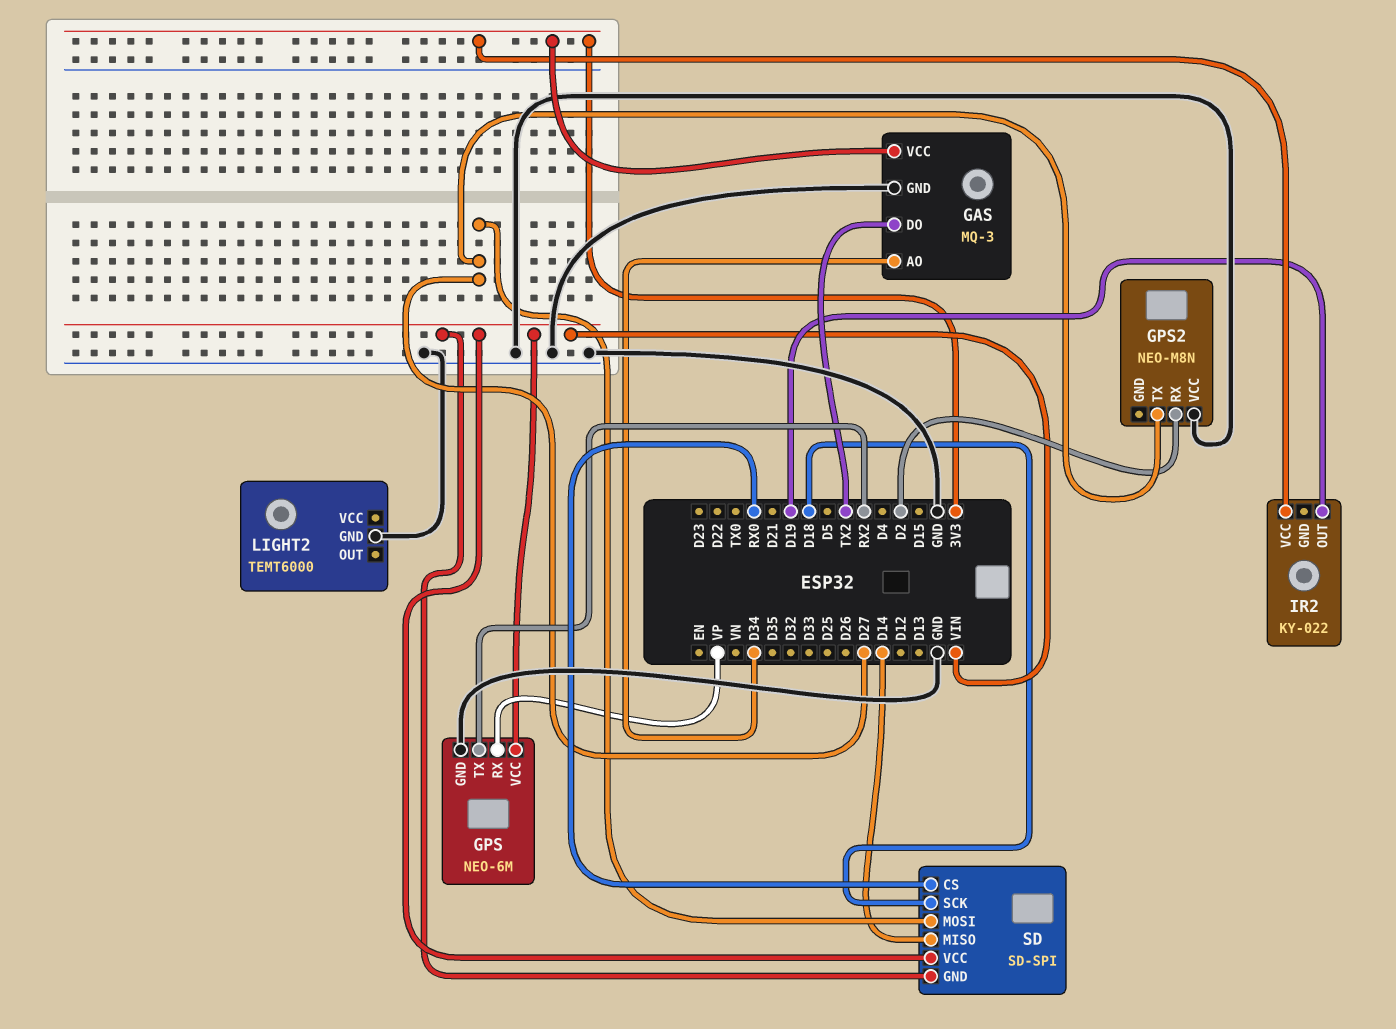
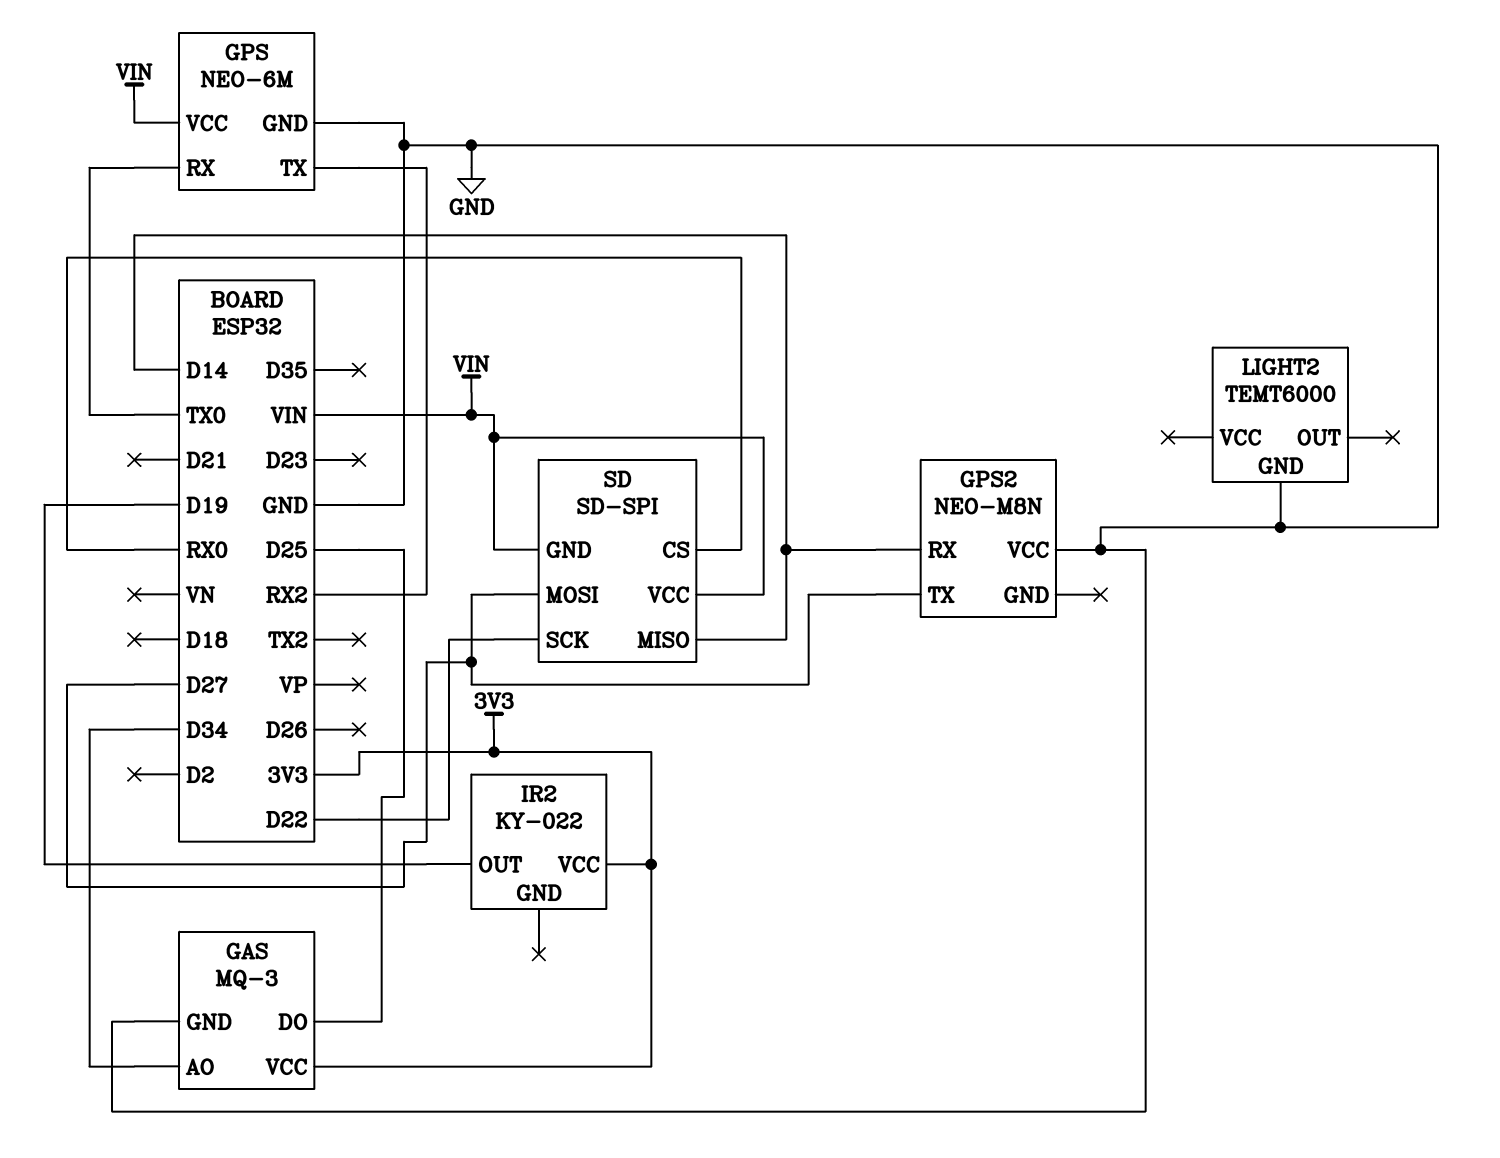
GAS pin DO: TX2 -> D25
GPS pin RX: VP -> TX0
GPS2 pin RX: D2 -> D14
SD pin SCK: D18 -> D22

